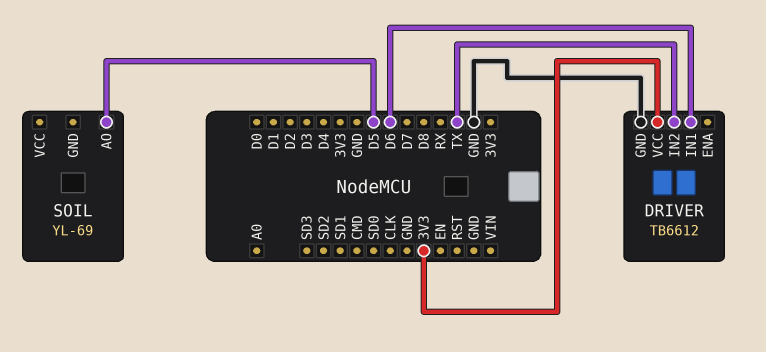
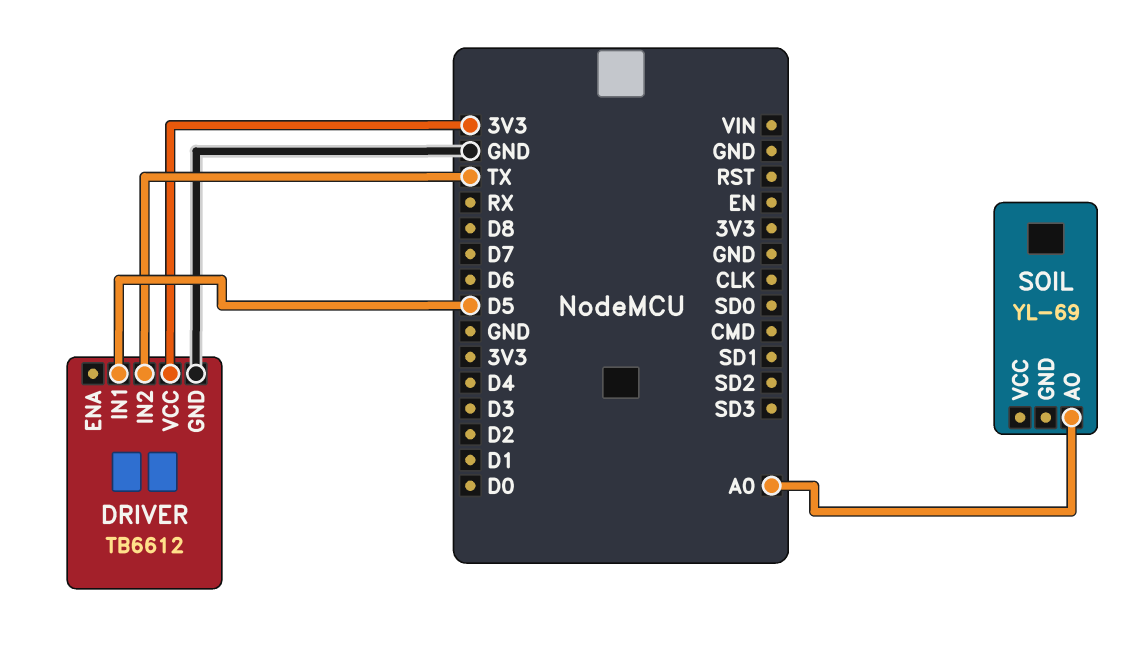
DRIVER pin IN1: D6 -> D5
SOIL pin AO: D5 -> A0

